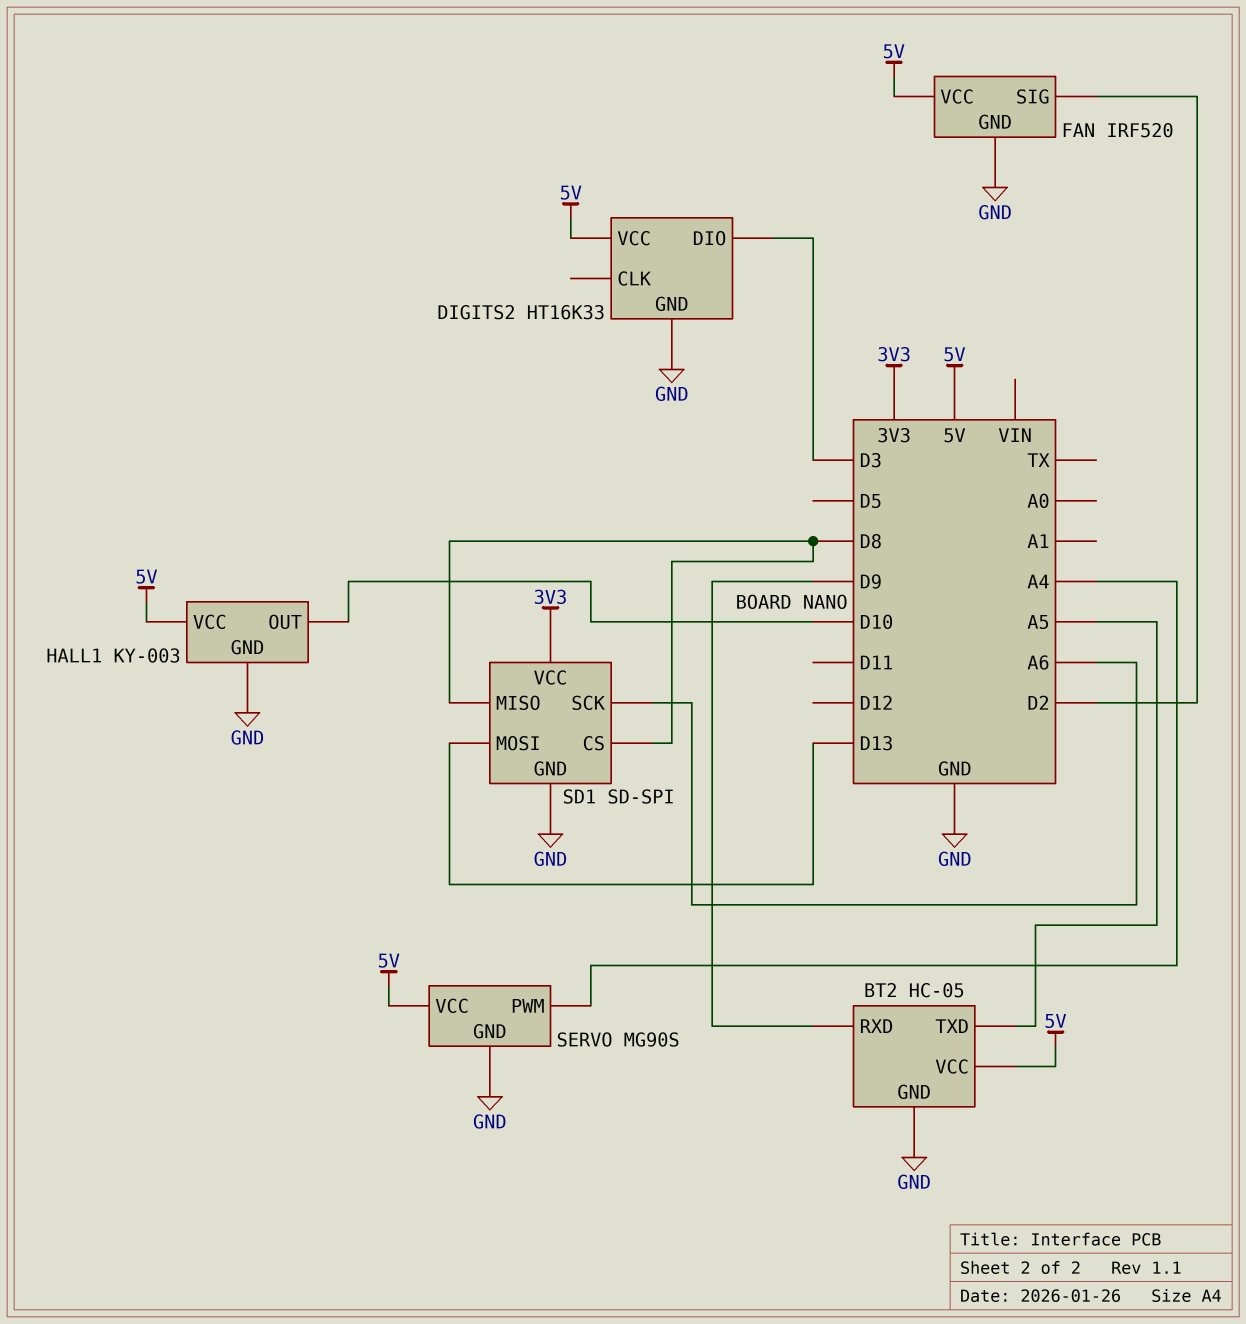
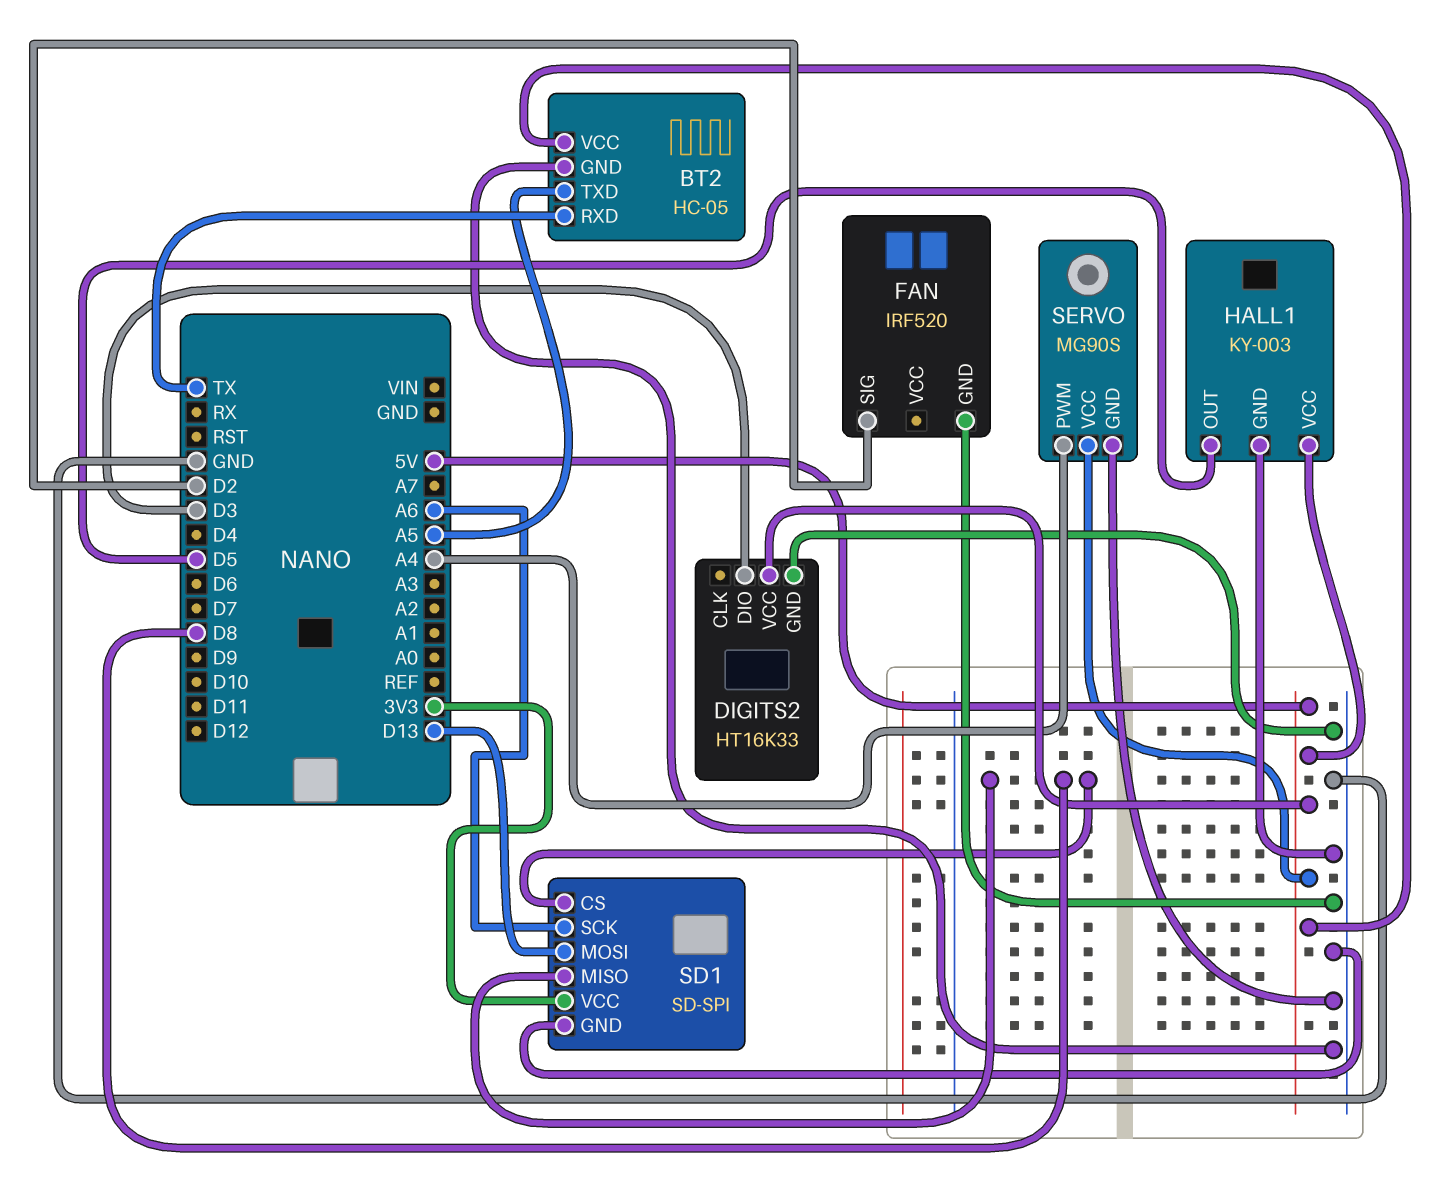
BT2 pin RXD: D9 -> TX
FAN pin VCC: 5V -> none
HALL1 pin OUT: D10 -> D5

